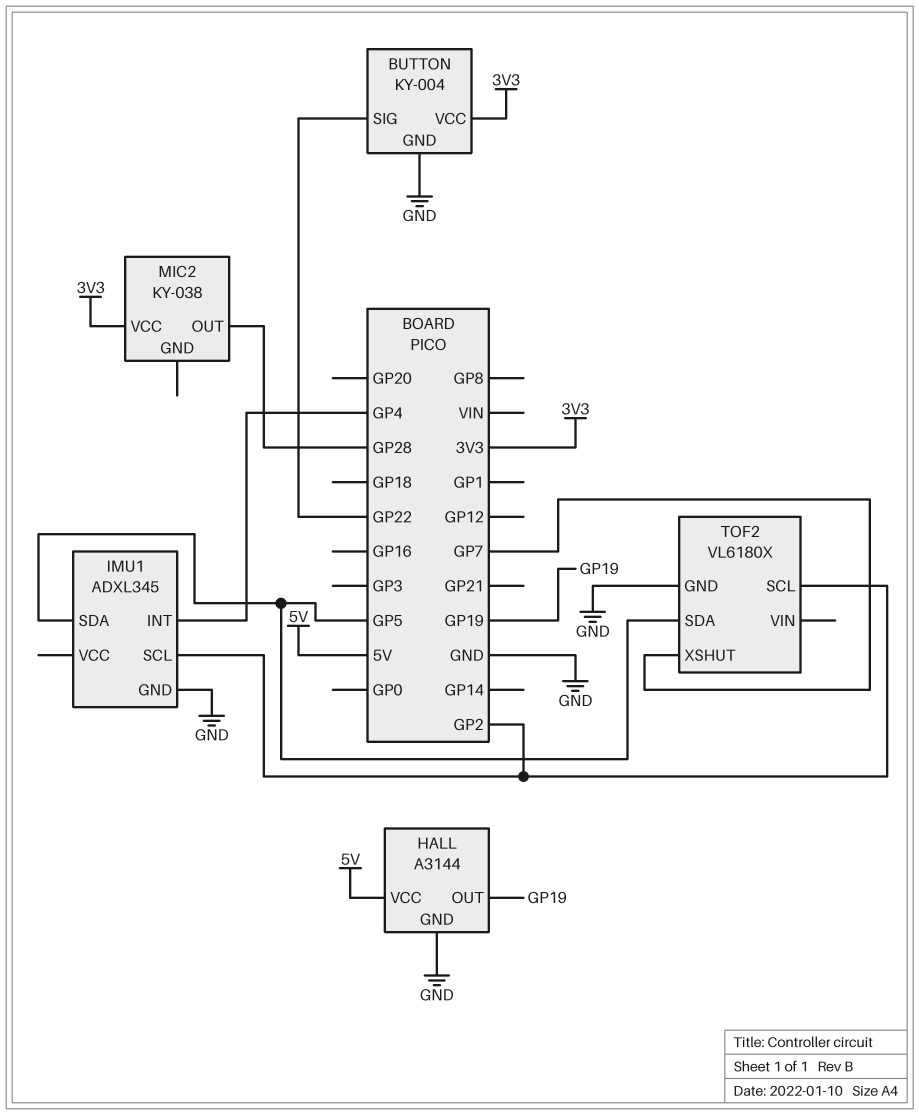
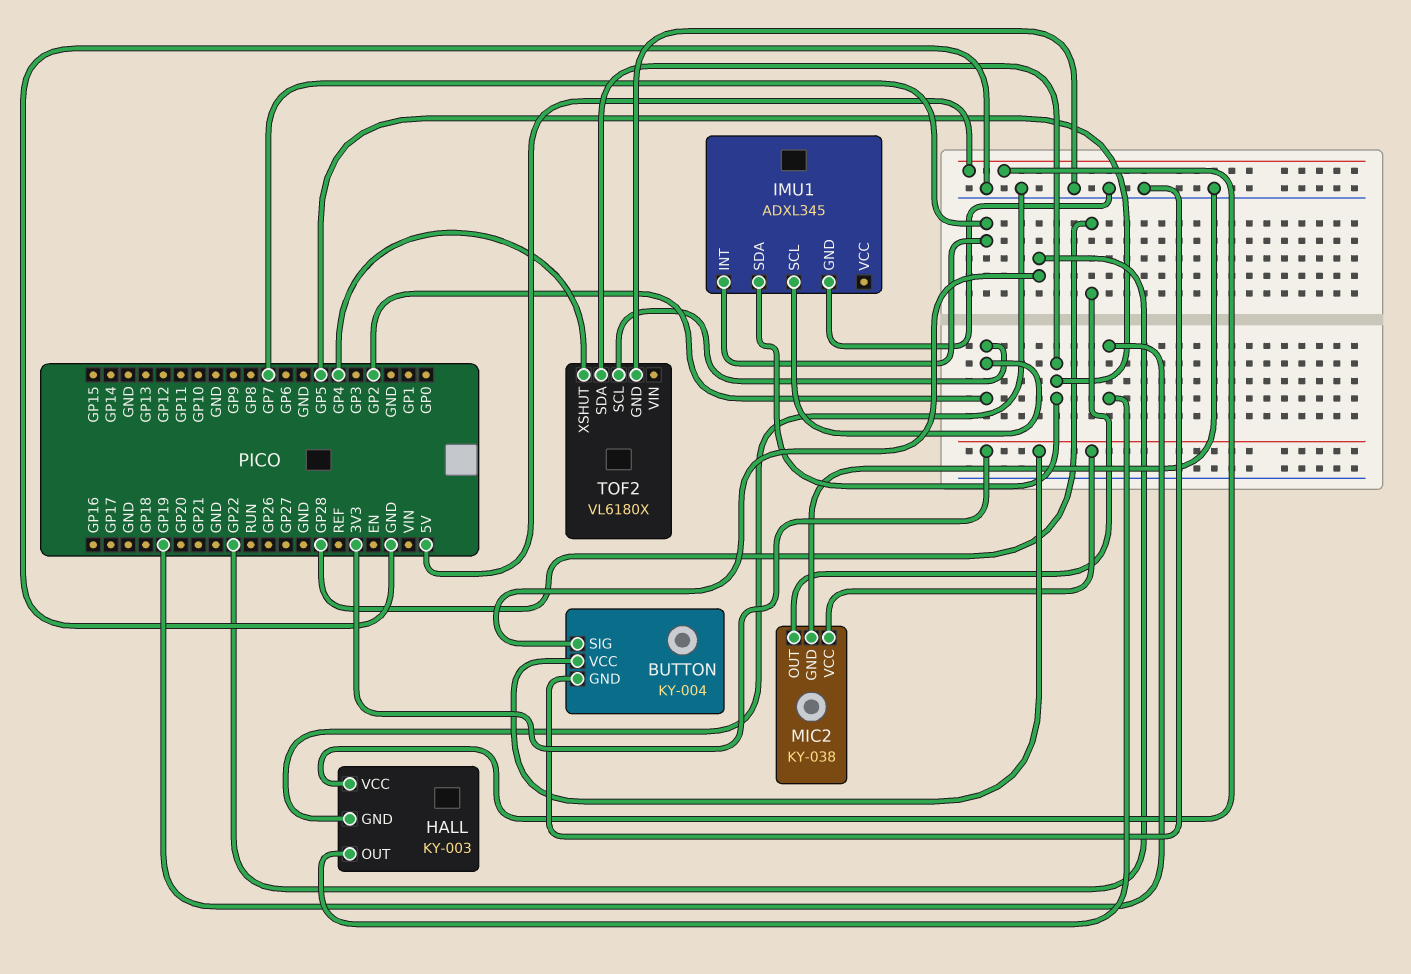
HALL: A3144 -> KY-003
IMU1 pin INT: GP4 -> GP7
MIC2 pin GND: none -> GND
TOF2 pin XSHUT: GP7 -> GP4

